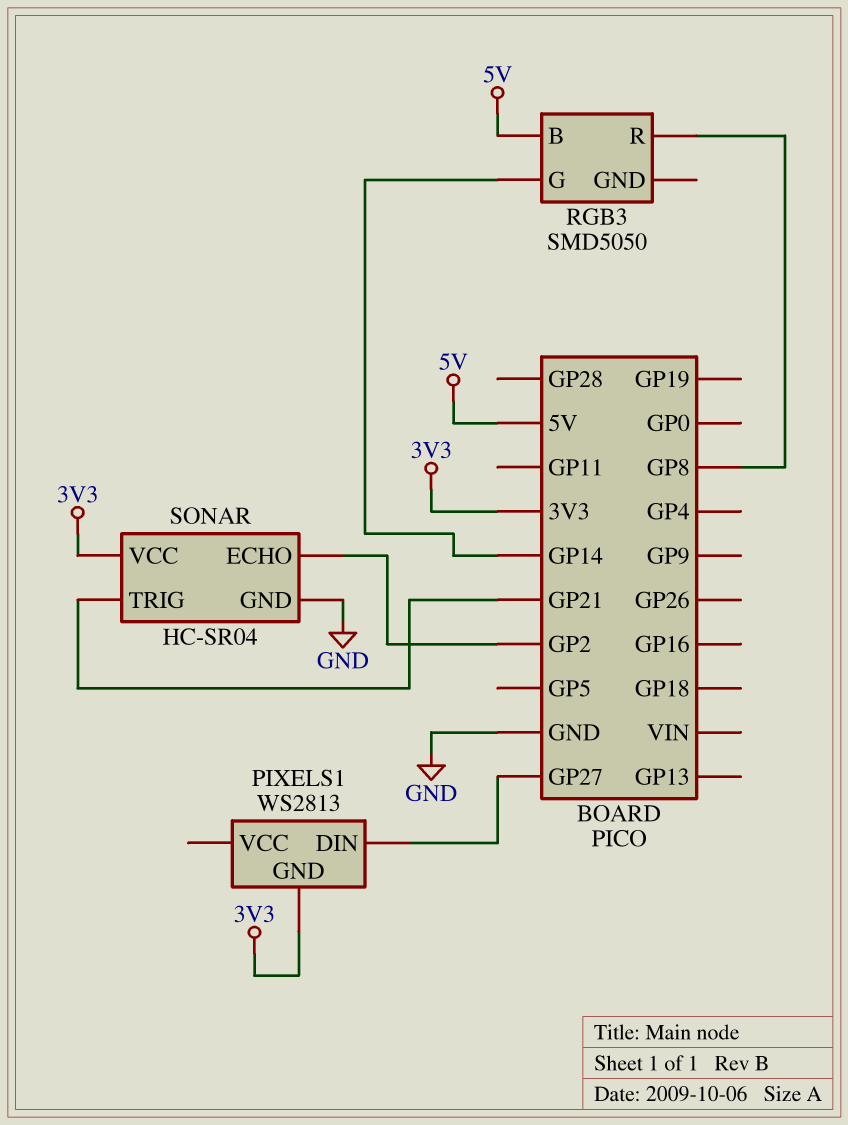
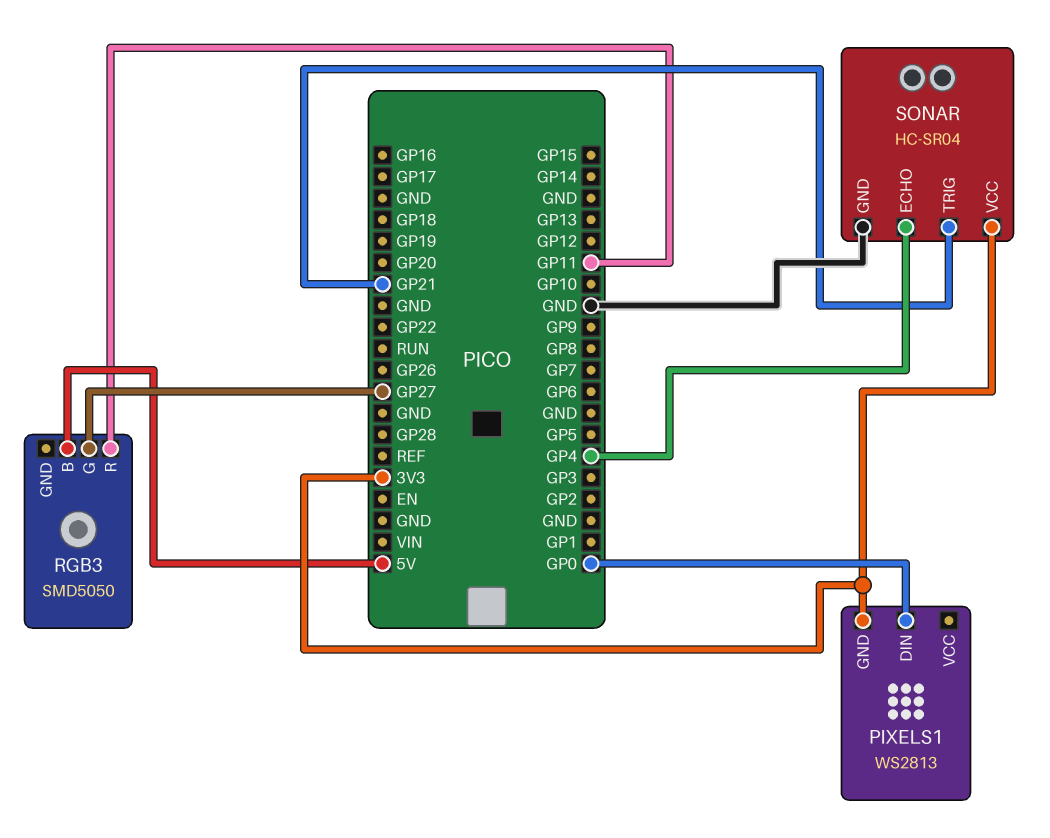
PIXELS1 pin DIN: GP27 -> GP0
RGB3 pin G: GP14 -> GP27
RGB3 pin R: GP8 -> GP11
SONAR pin ECHO: GP2 -> GP4

